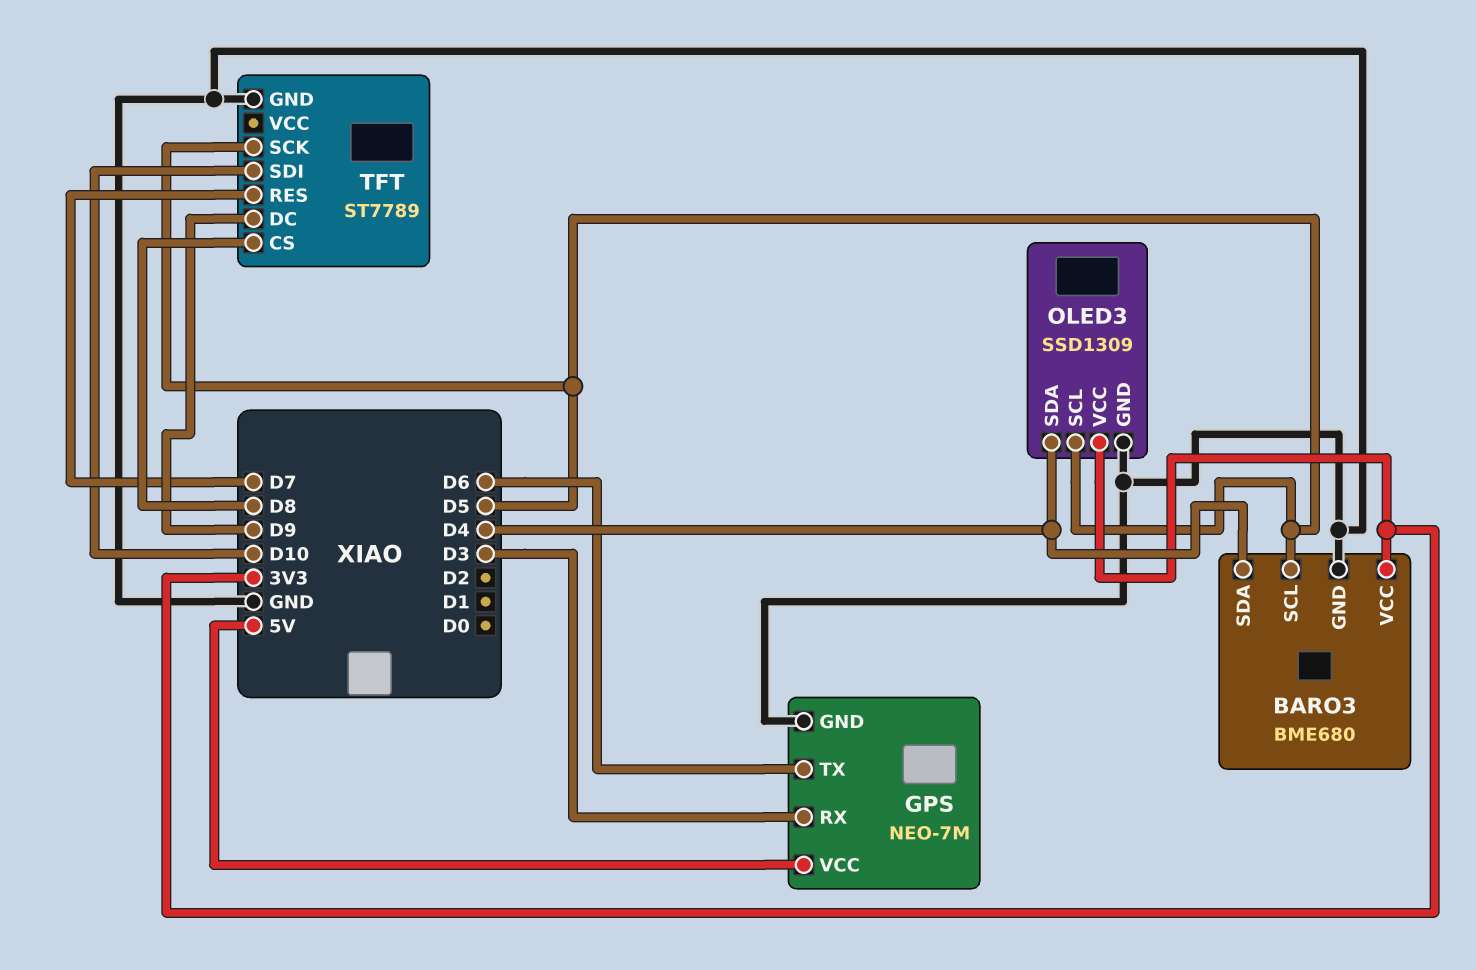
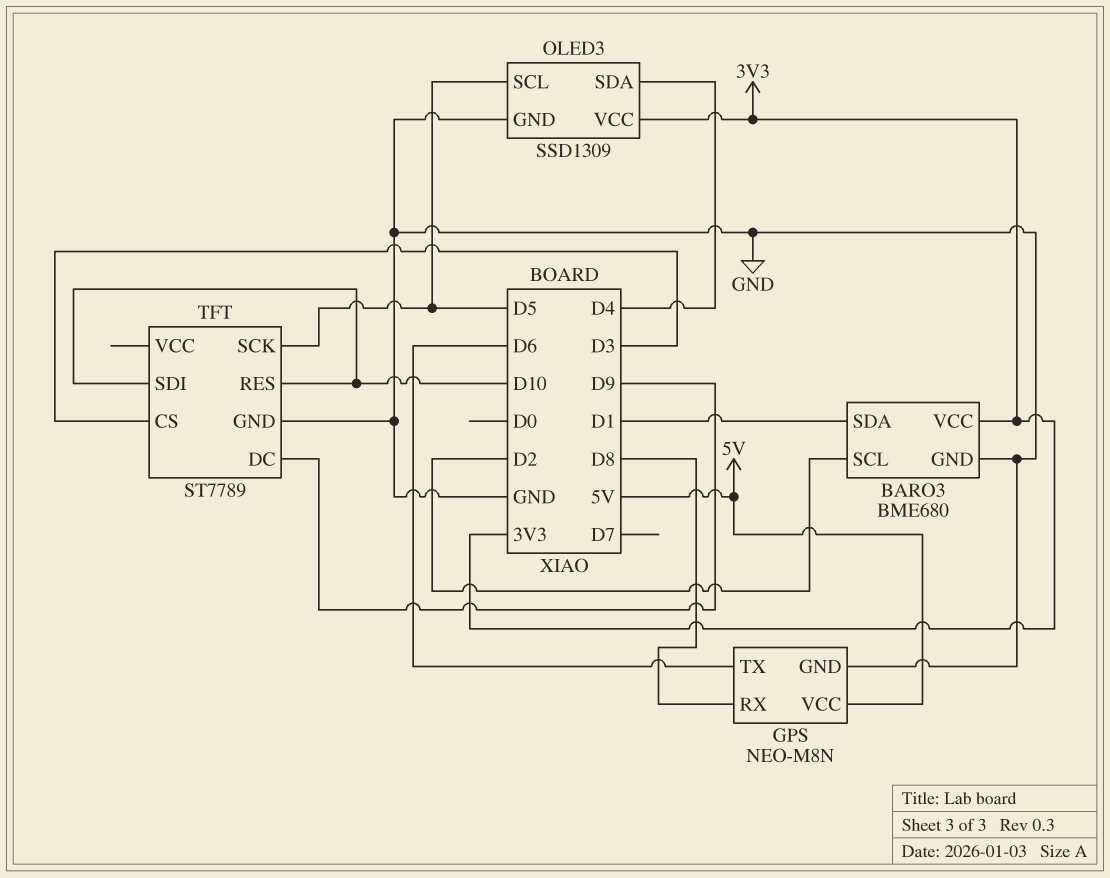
BARO3 pin SCL: D5 -> D2
BARO3 pin SDA: D4 -> D1
GPS: NEO-7M -> NEO-M8N
GPS pin RX: D3 -> D8
TFT pin CS: D8 -> D3
TFT pin RES: D7 -> D10

